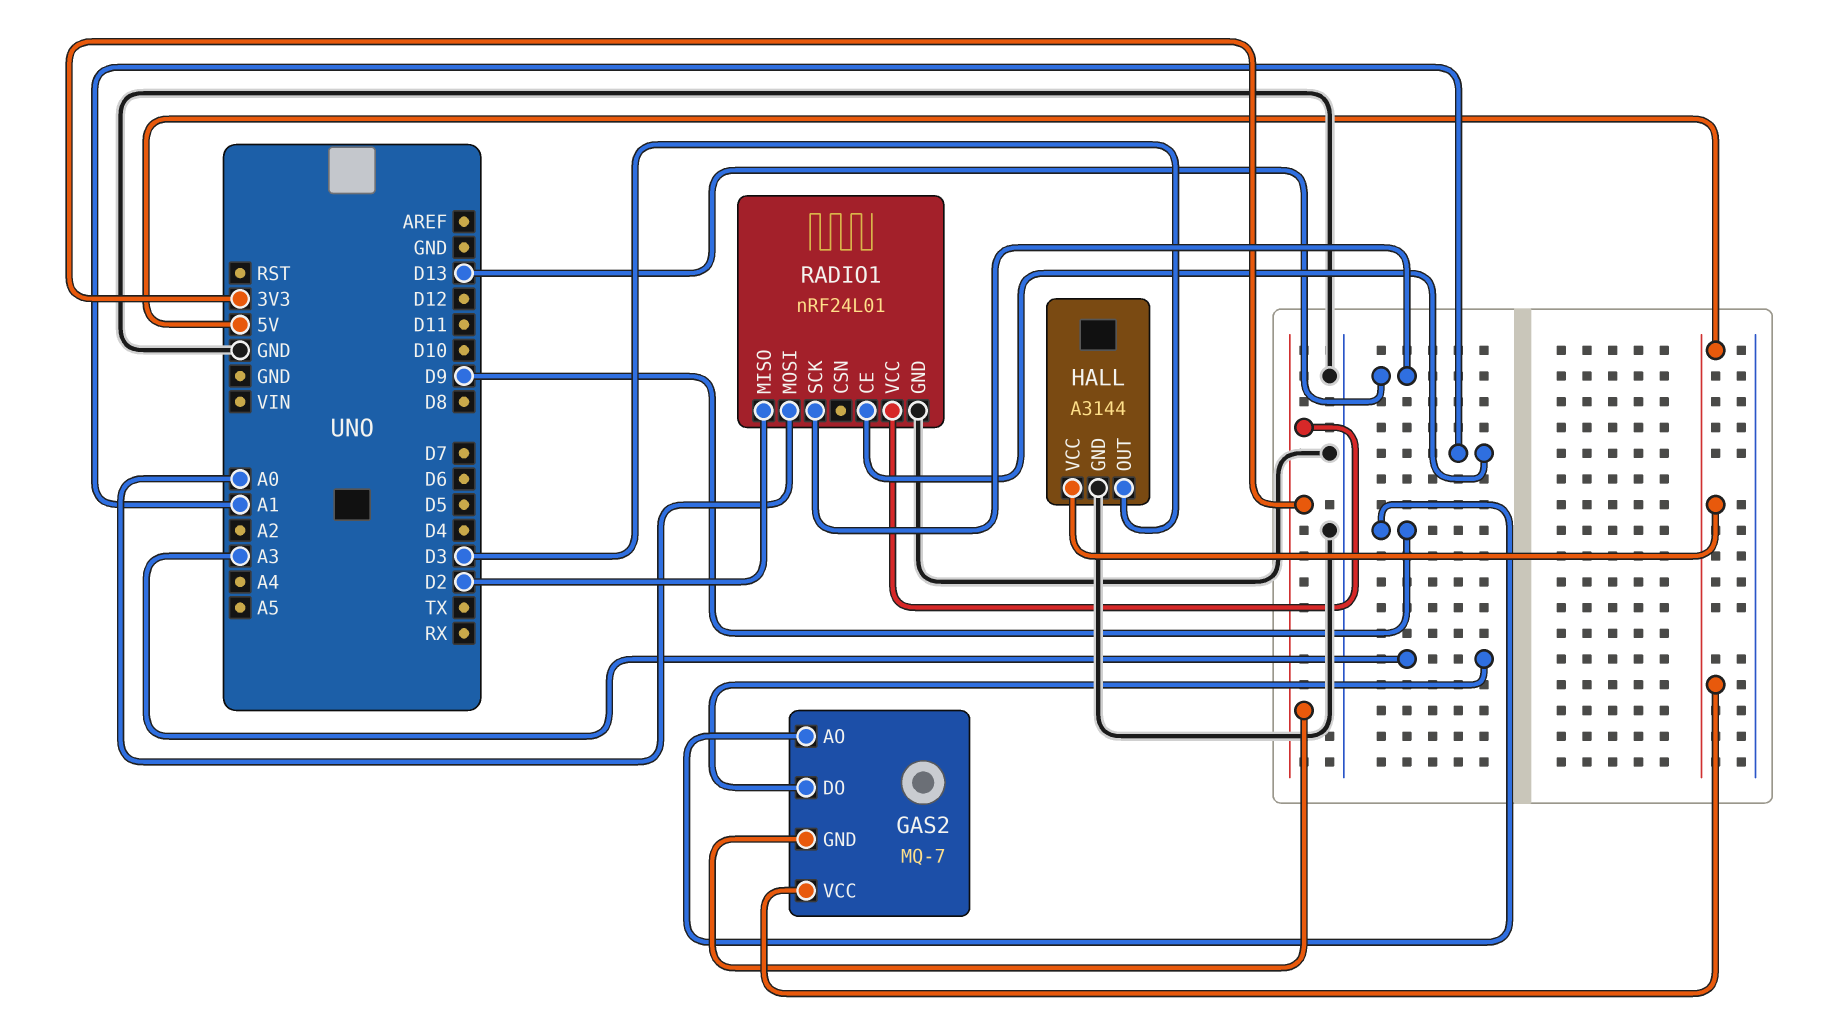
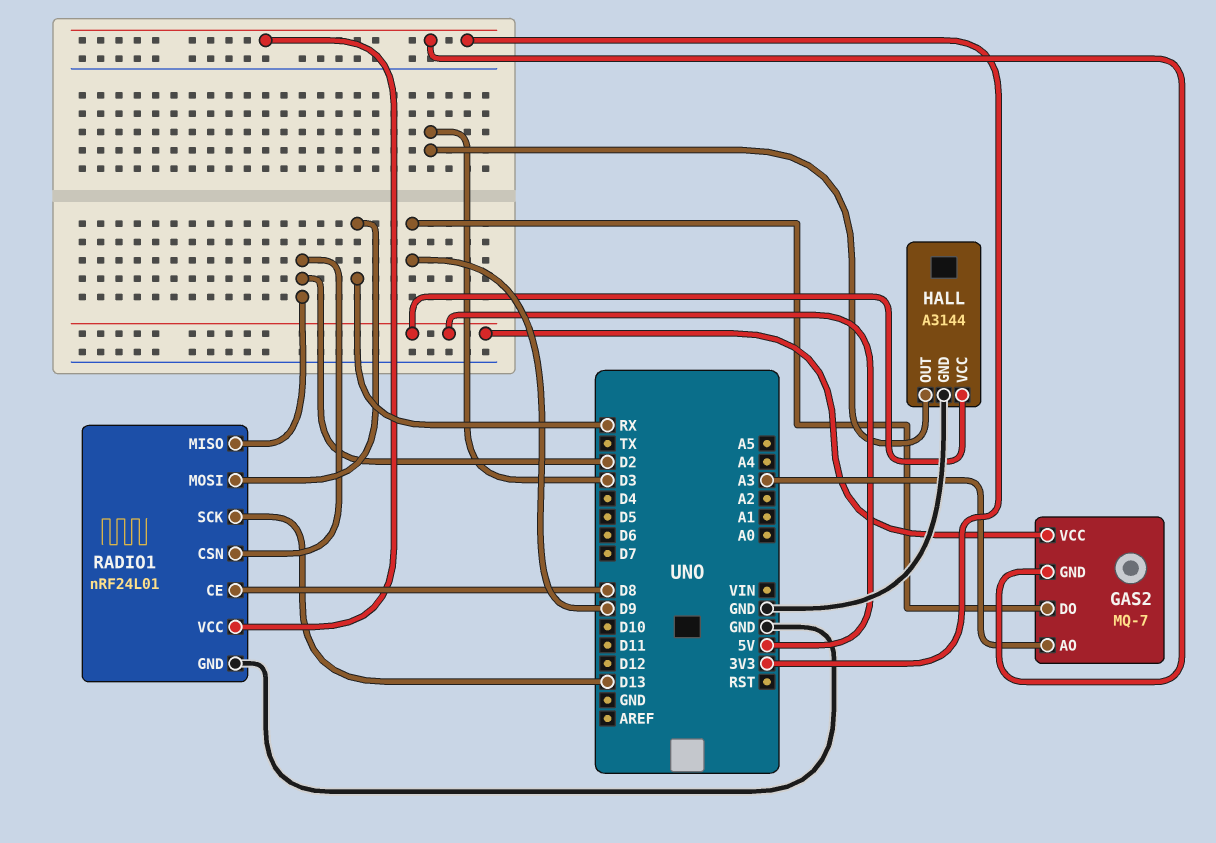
GAS2 pin AO: D9 -> A3
GAS2 pin DO: A3 -> D9
RADIO1 pin CE: A1 -> D8
RADIO1 pin CSN: none -> D2
RADIO1 pin MOSI: A0 -> RX

